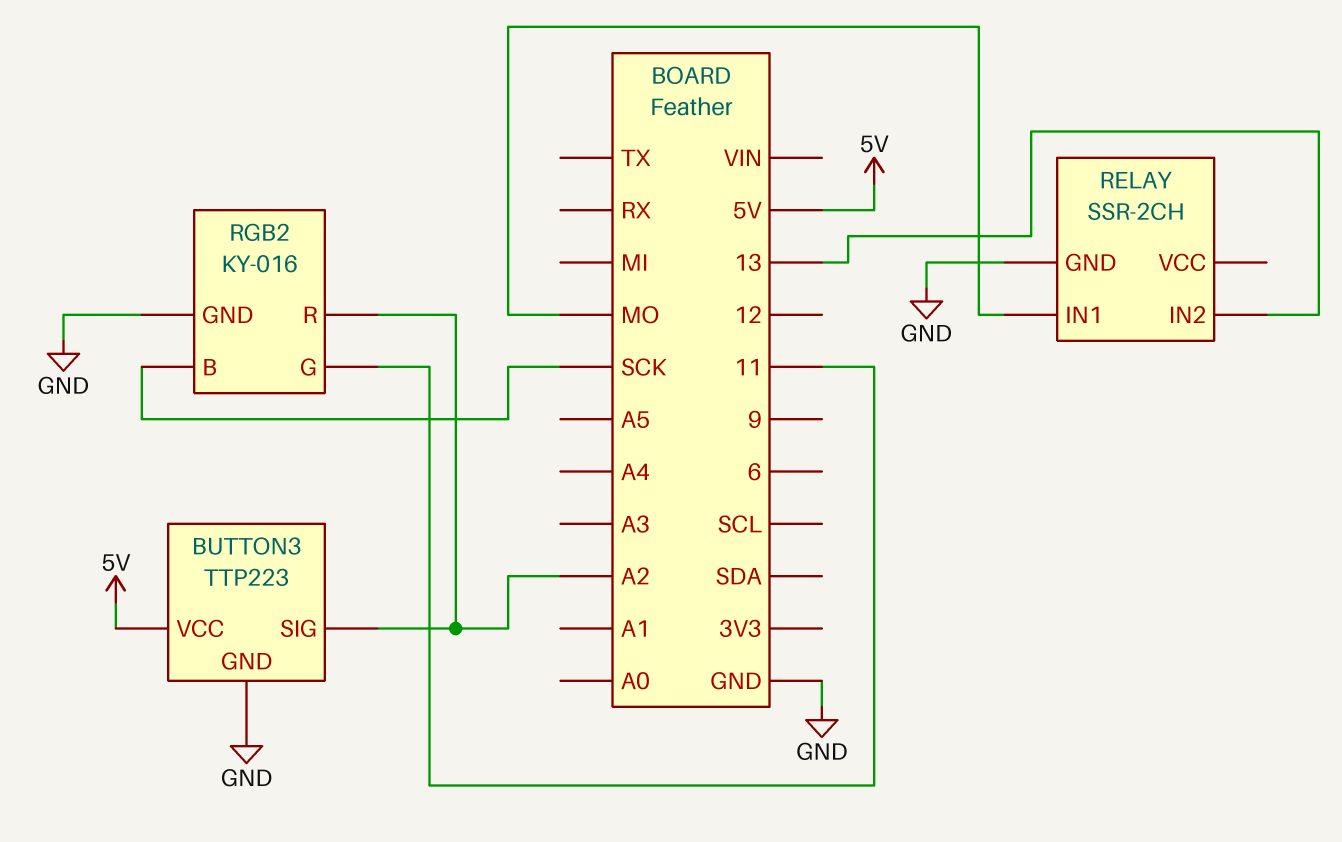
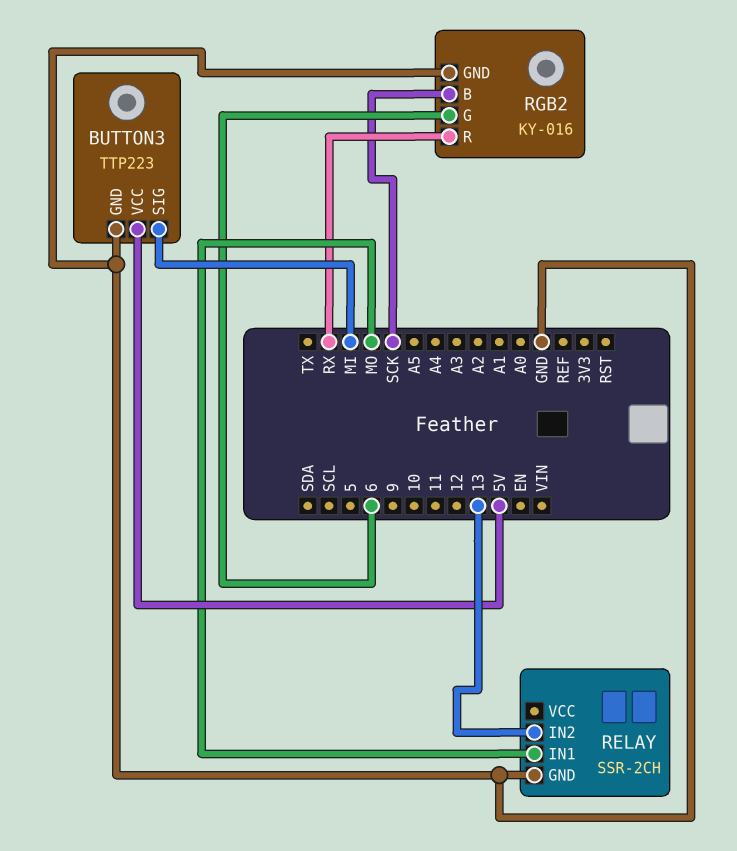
BUTTON3 pin SIG: A2 -> MI
RGB2 pin G: 11 -> 6
RGB2 pin R: A2 -> RX

